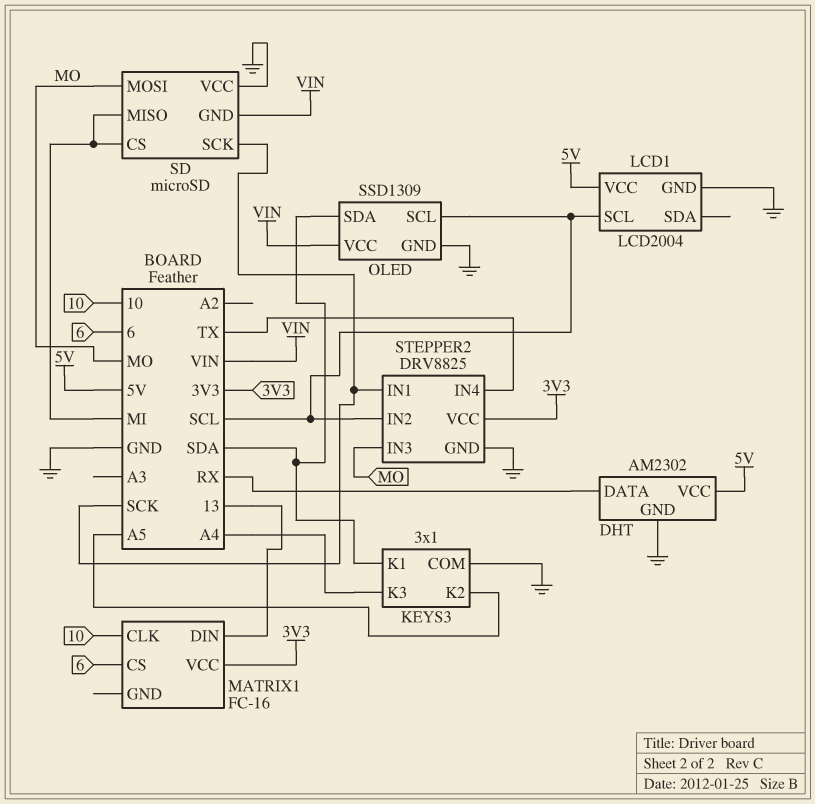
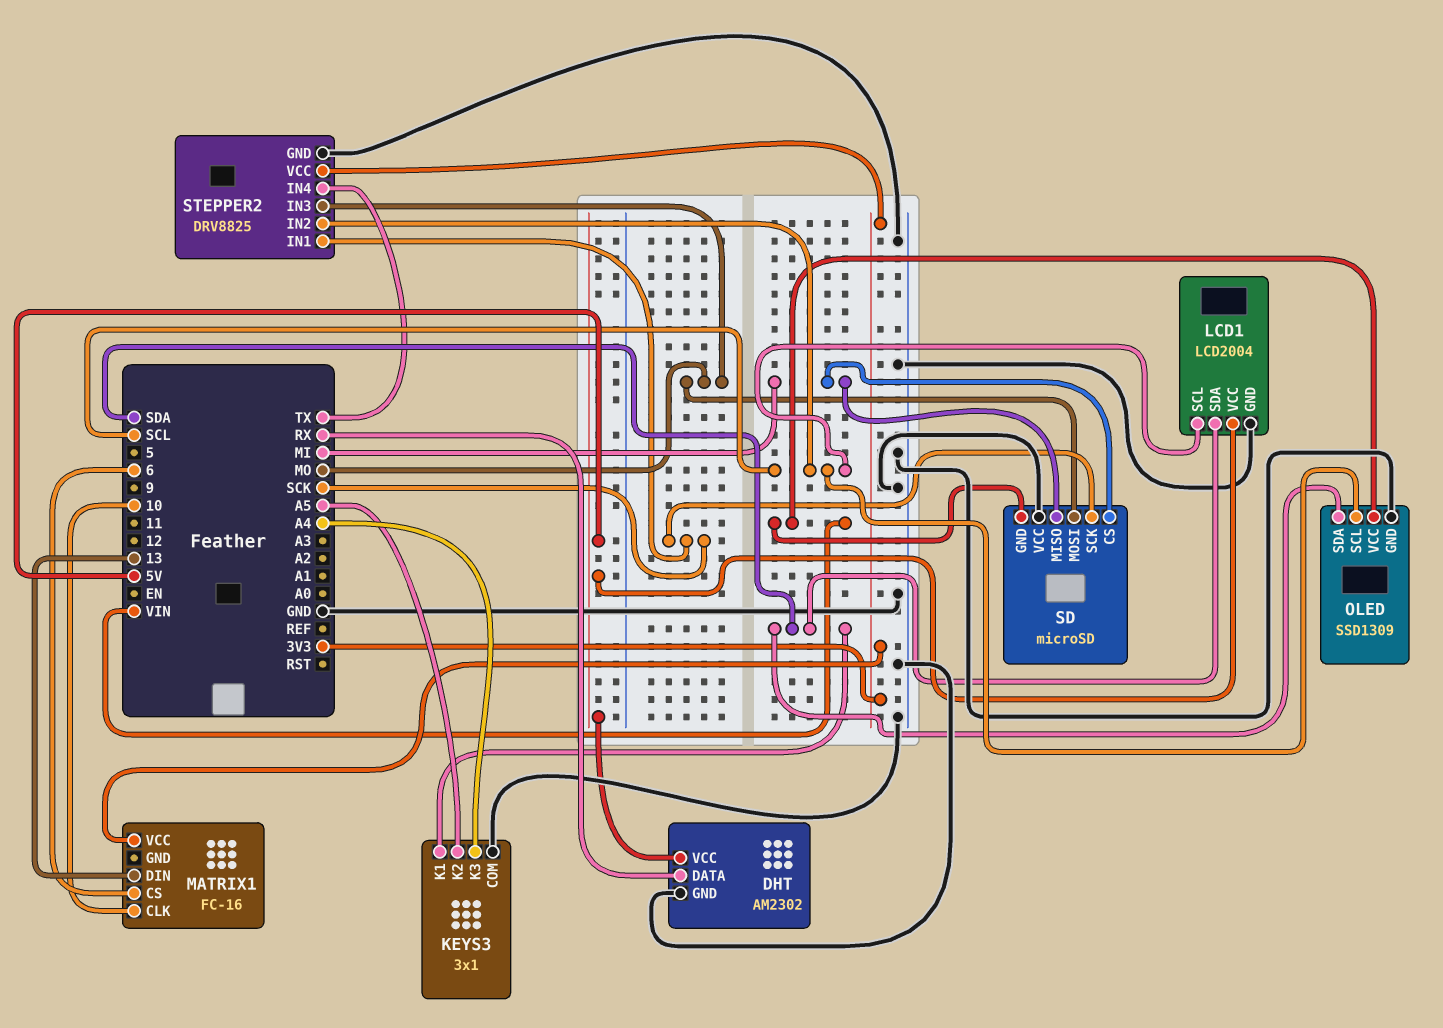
LCD1 pin SDA: none -> SDA

